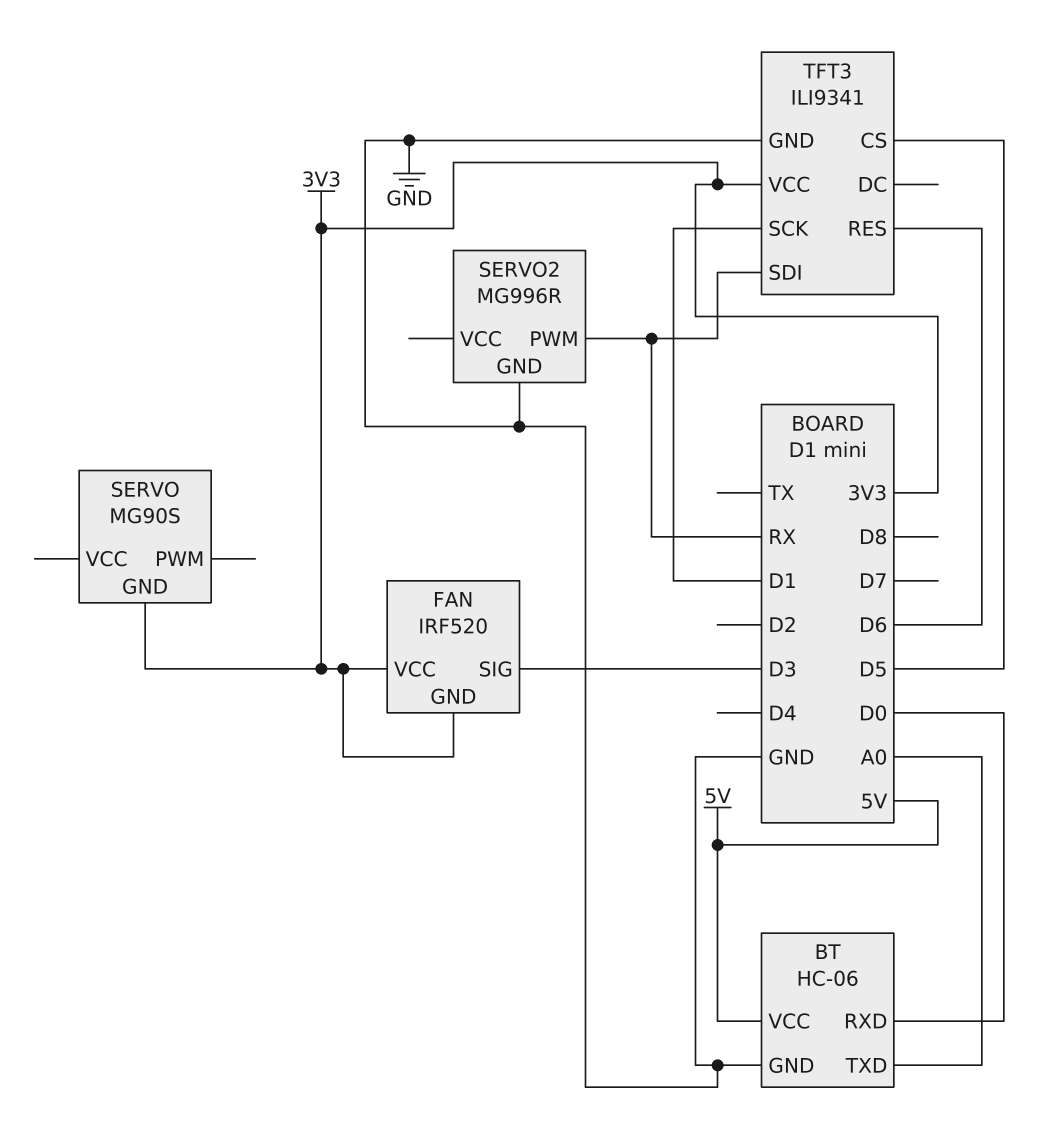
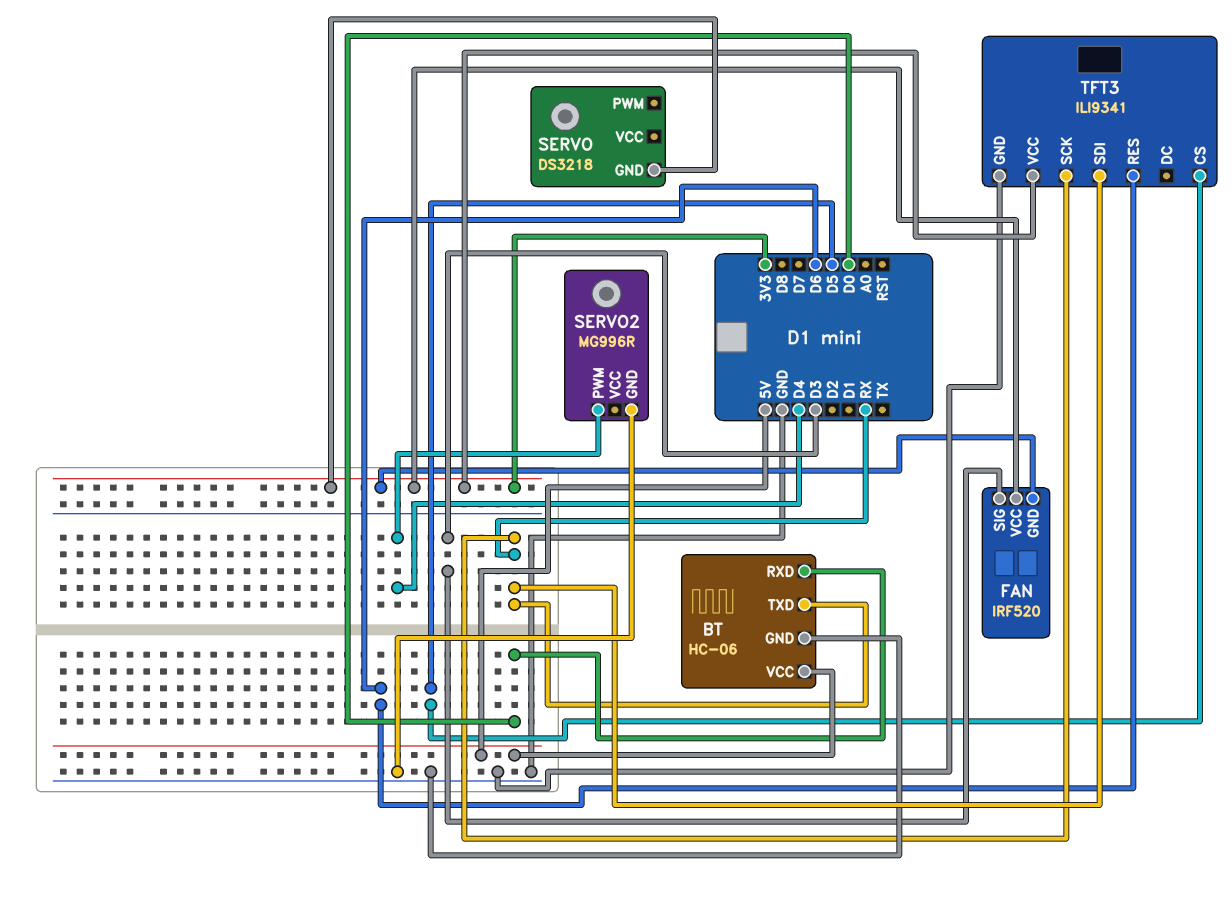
BT pin TXD: A0 -> RX
SERVO: MG90S -> DS3218
SERVO2 pin PWM: RX -> D4
TFT3 pin SCK: D1 -> RX

